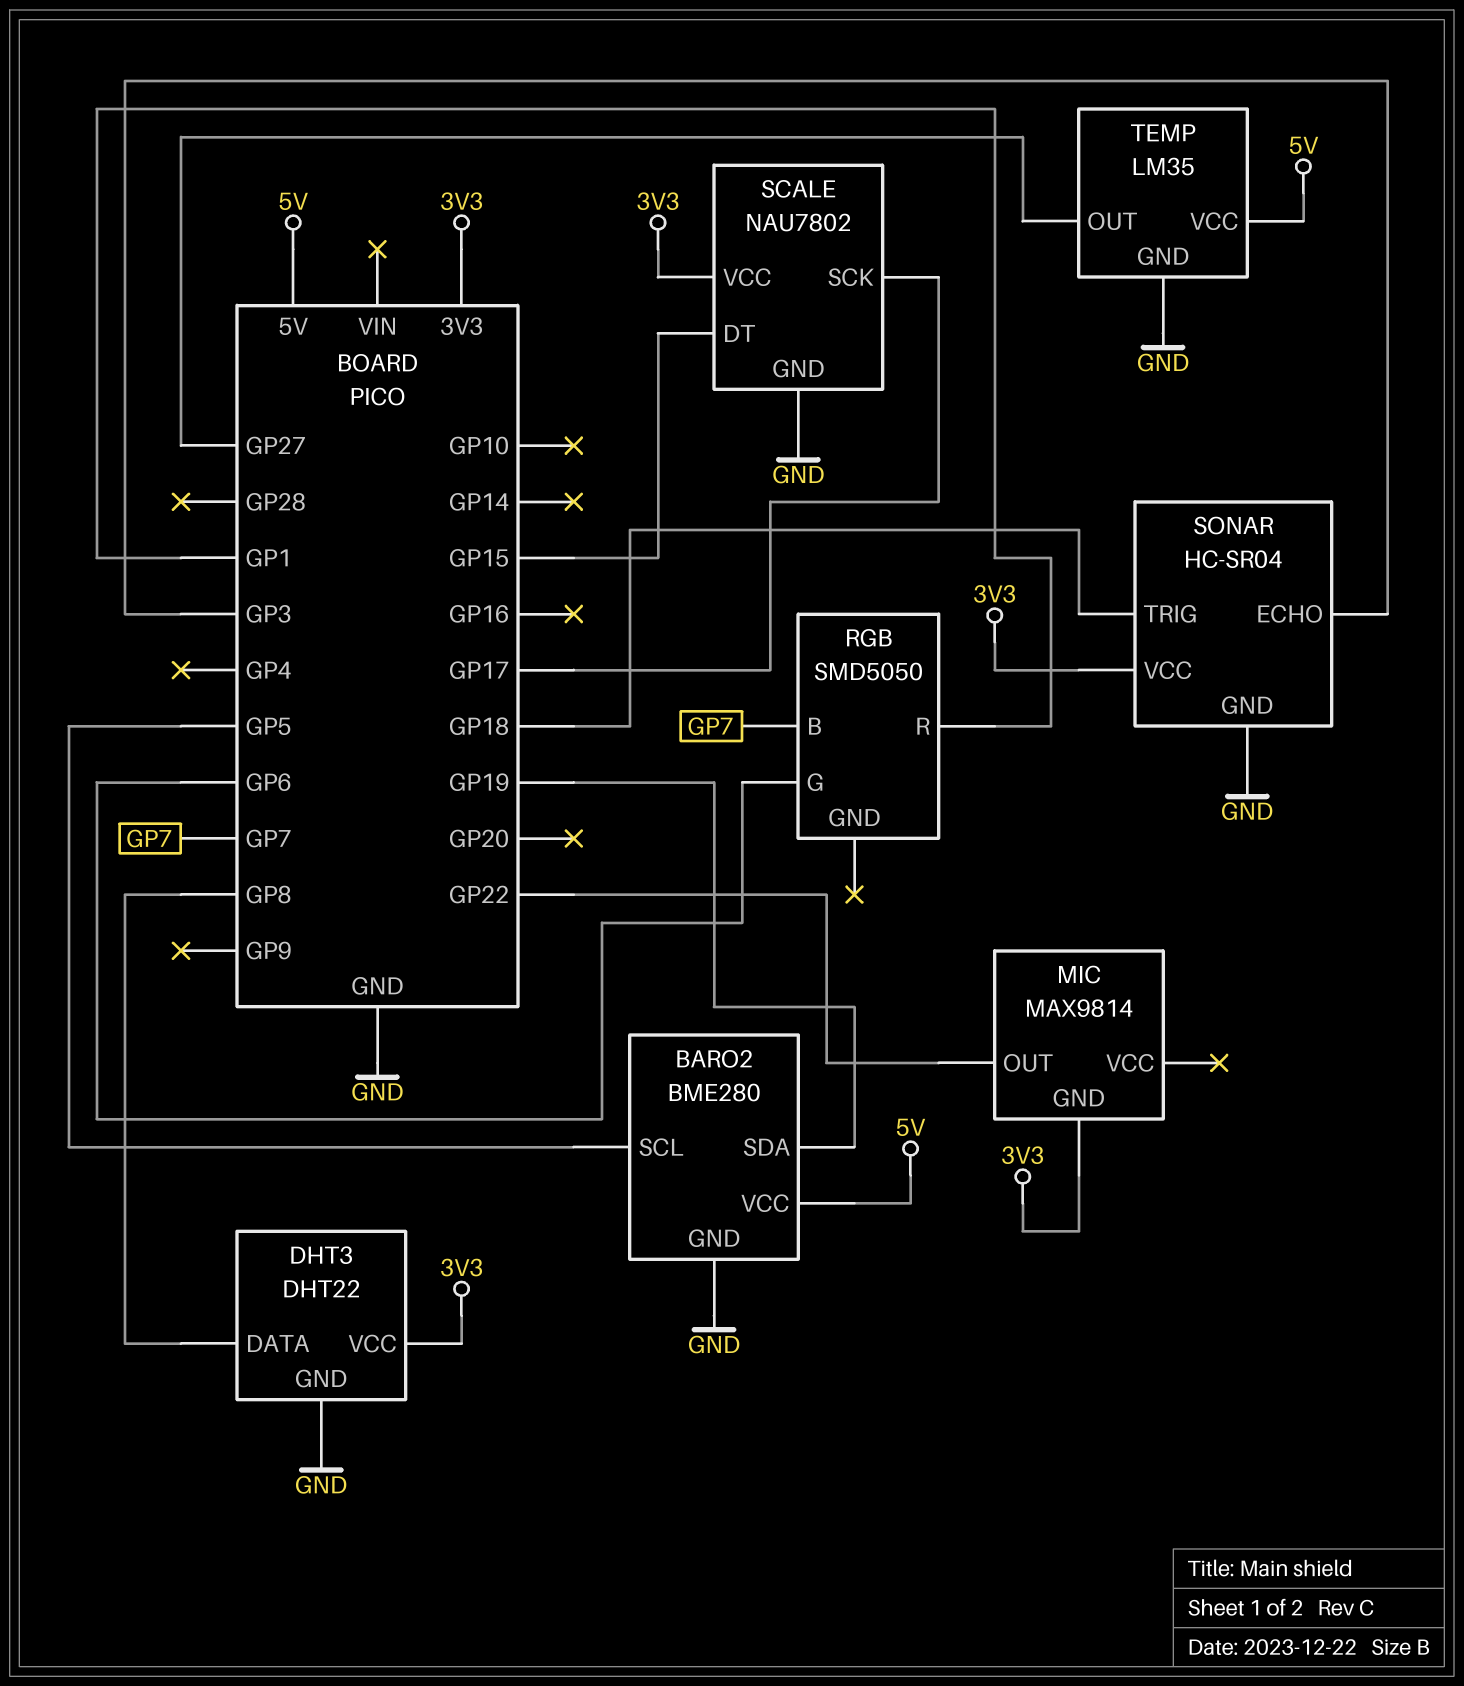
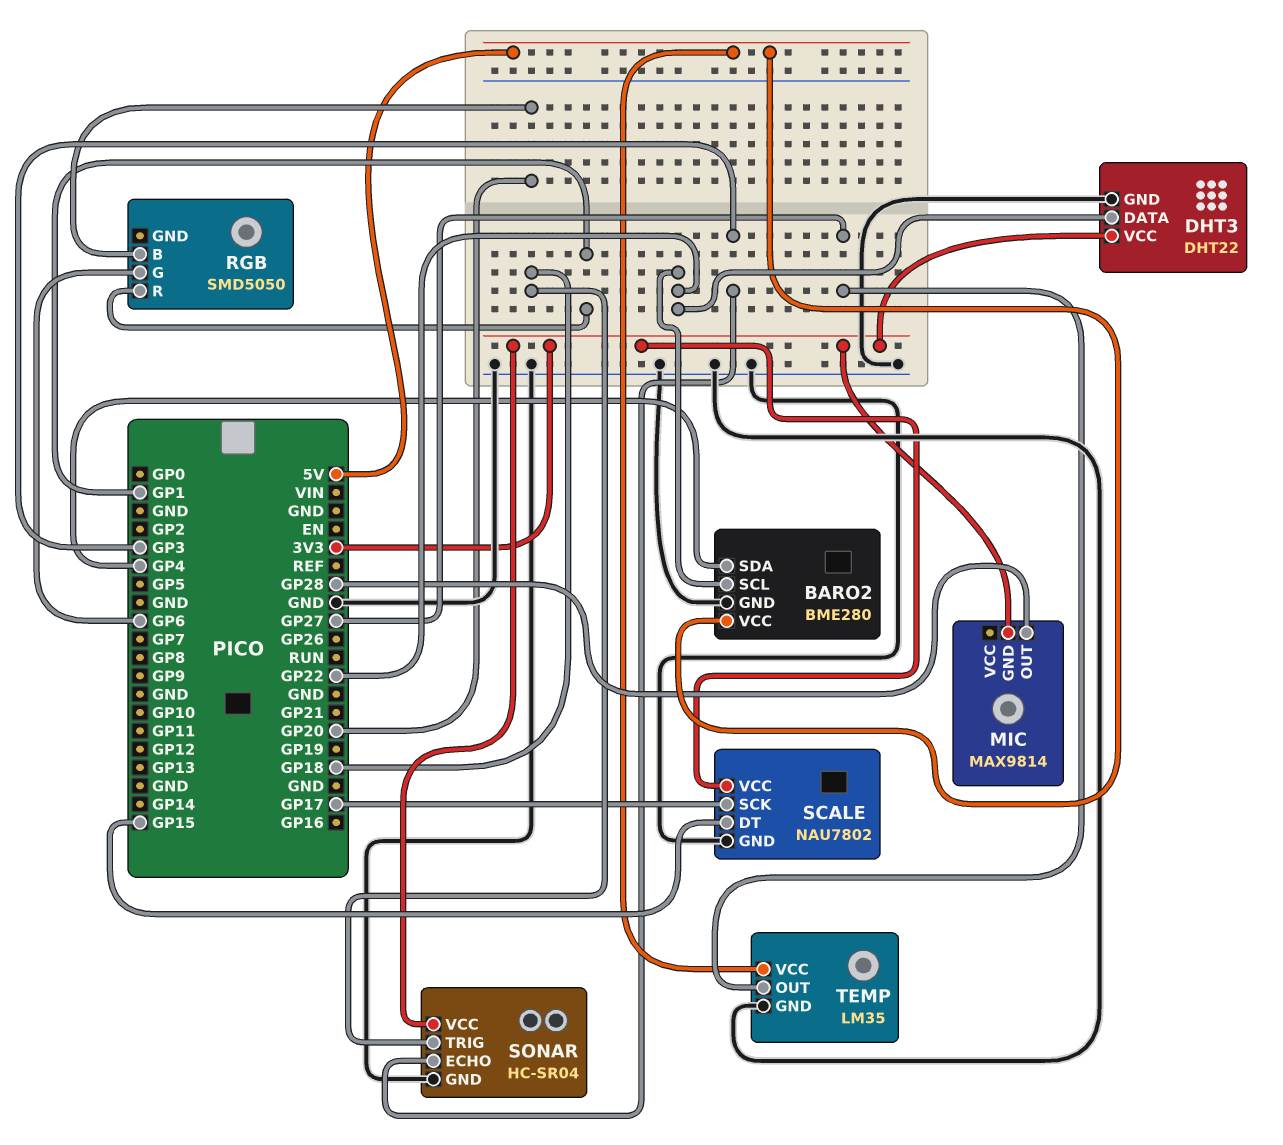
BARO2 pin SCL: GP5 -> GP22
BARO2 pin SDA: GP19 -> GP4
DHT3 pin DATA: GP8 -> GP22
MIC pin OUT: GP22 -> GP28
RGB pin B: GP7 -> GP20

